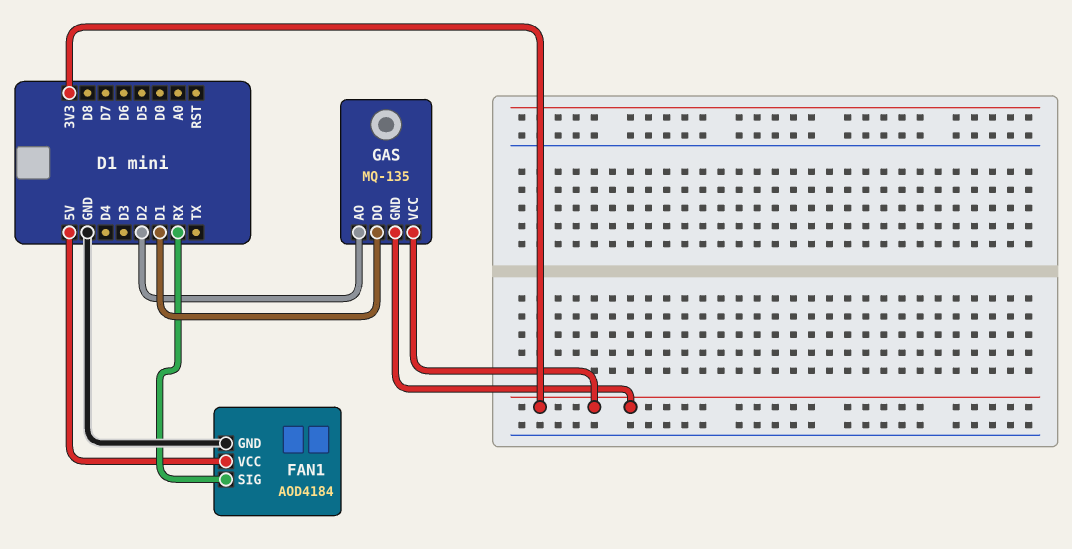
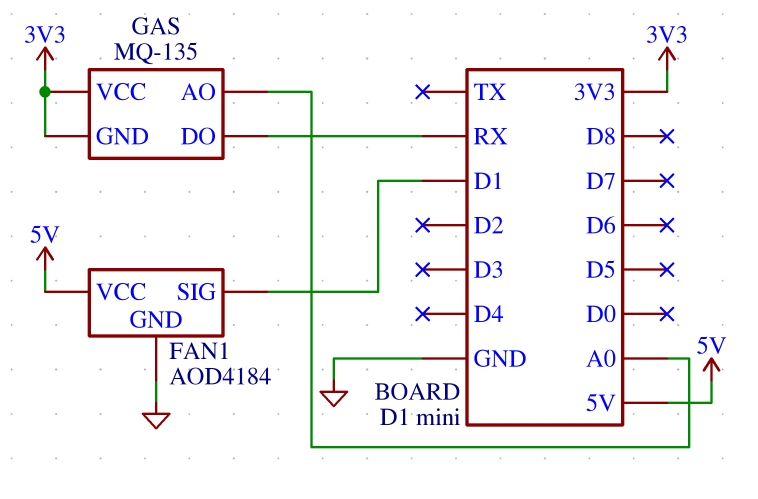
FAN1 pin SIG: RX -> D1
GAS pin AO: D2 -> A0
GAS pin DO: D1 -> RX

